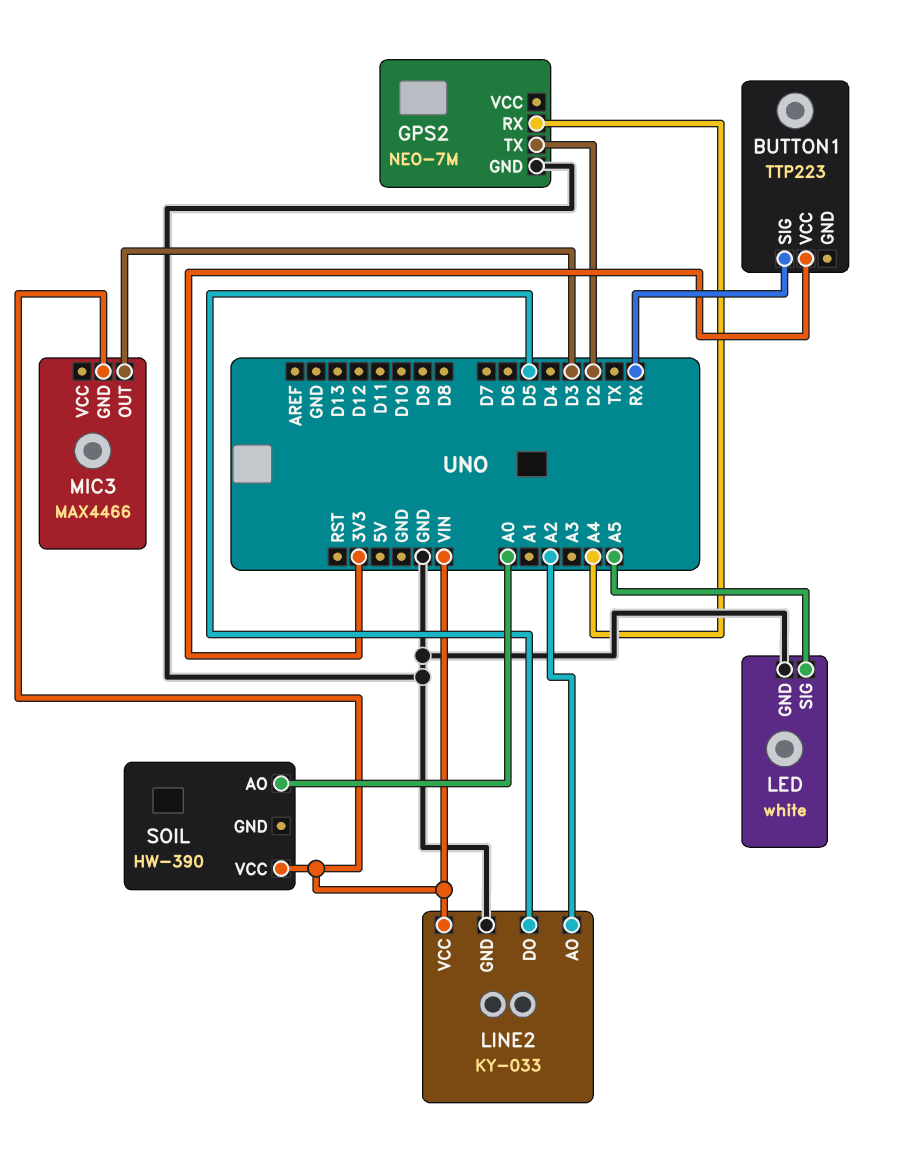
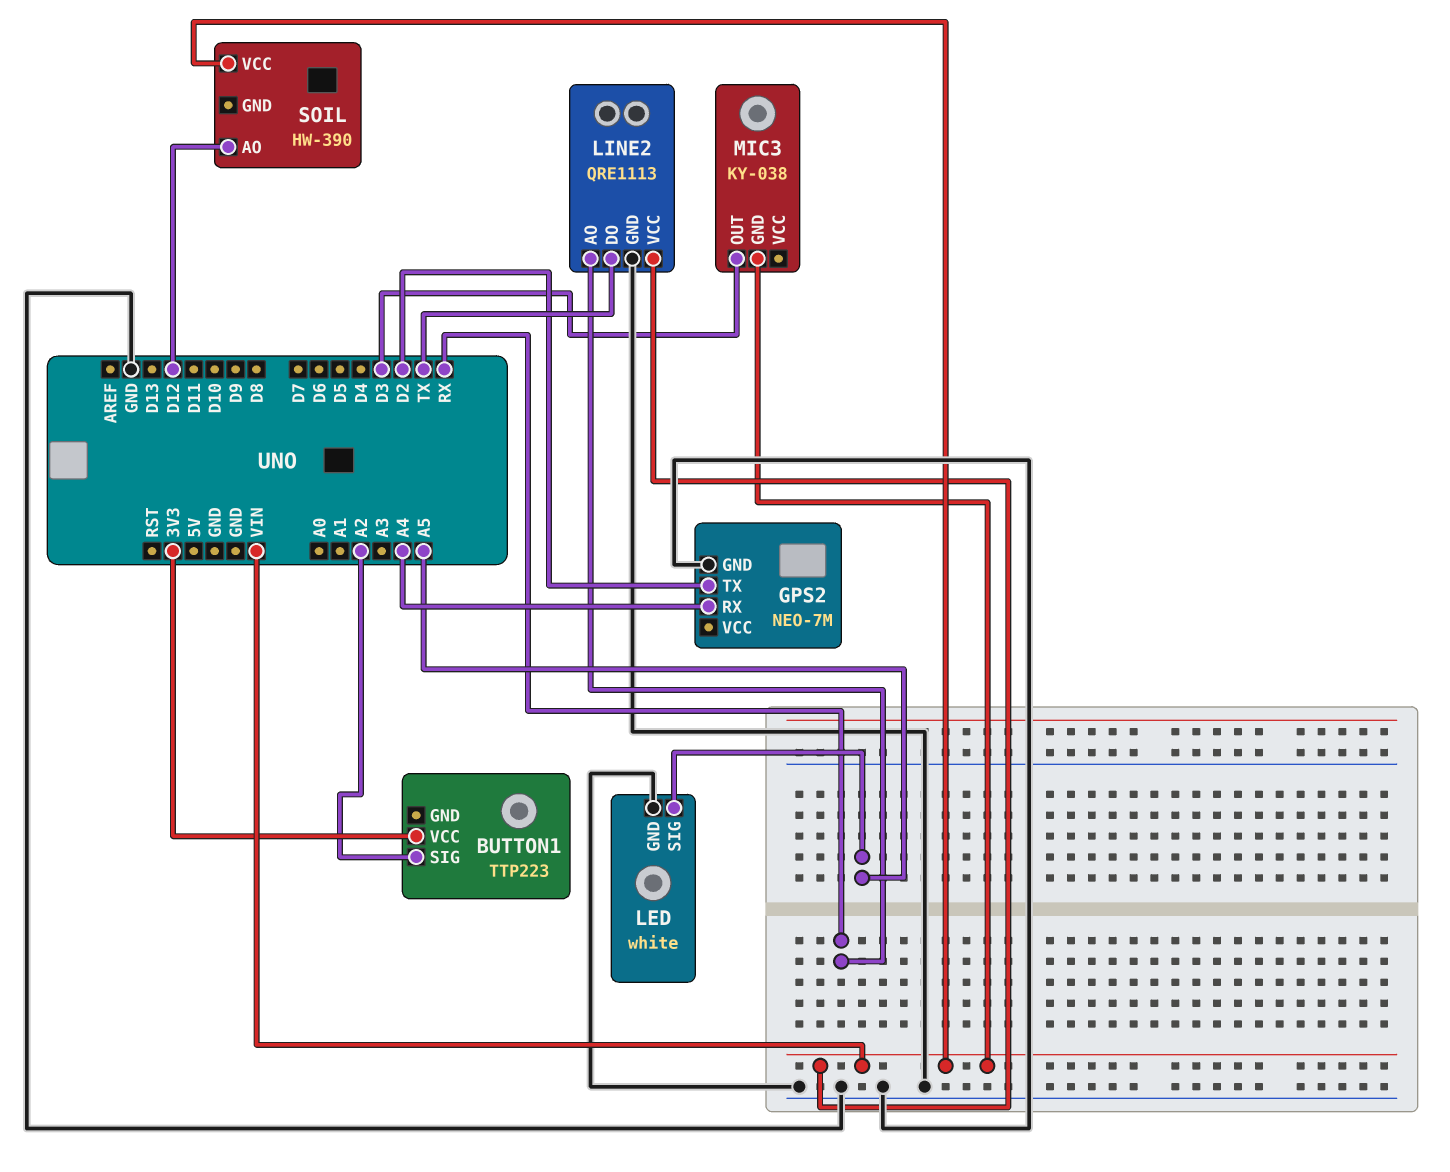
BUTTON1 pin SIG: RX -> A2
LINE2: KY-033 -> QRE1113
LINE2 pin AO: A2 -> RX
LINE2 pin DO: D5 -> TX
MIC3: MAX4466 -> KY-038
SOIL pin AO: A0 -> D12

